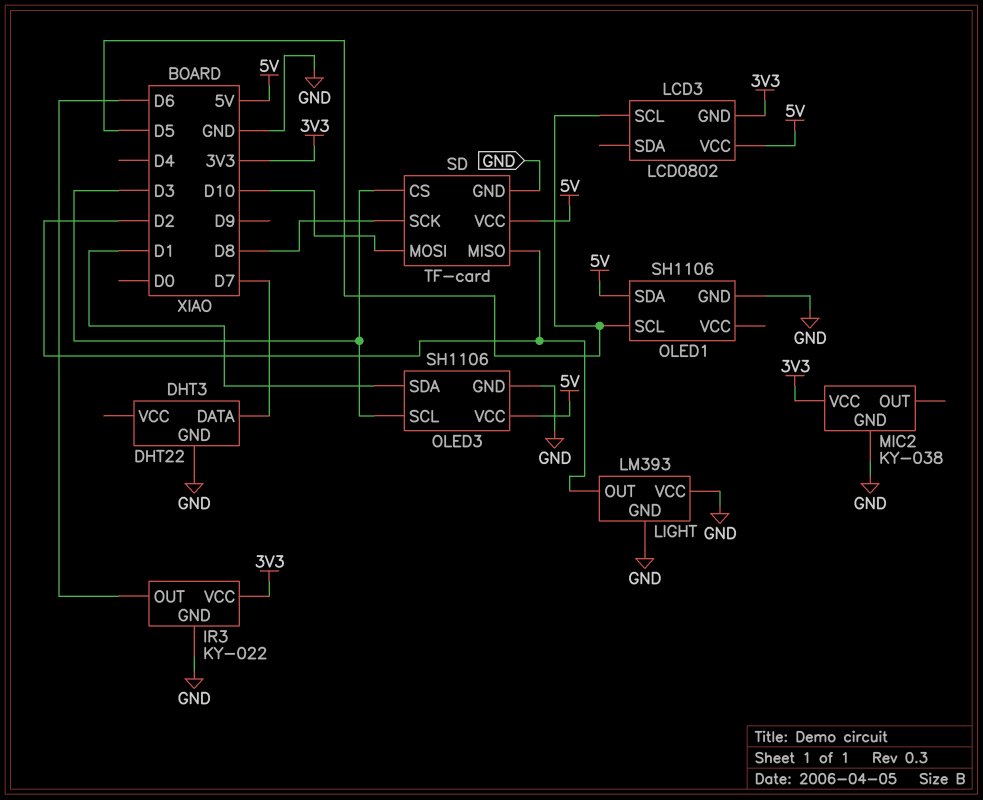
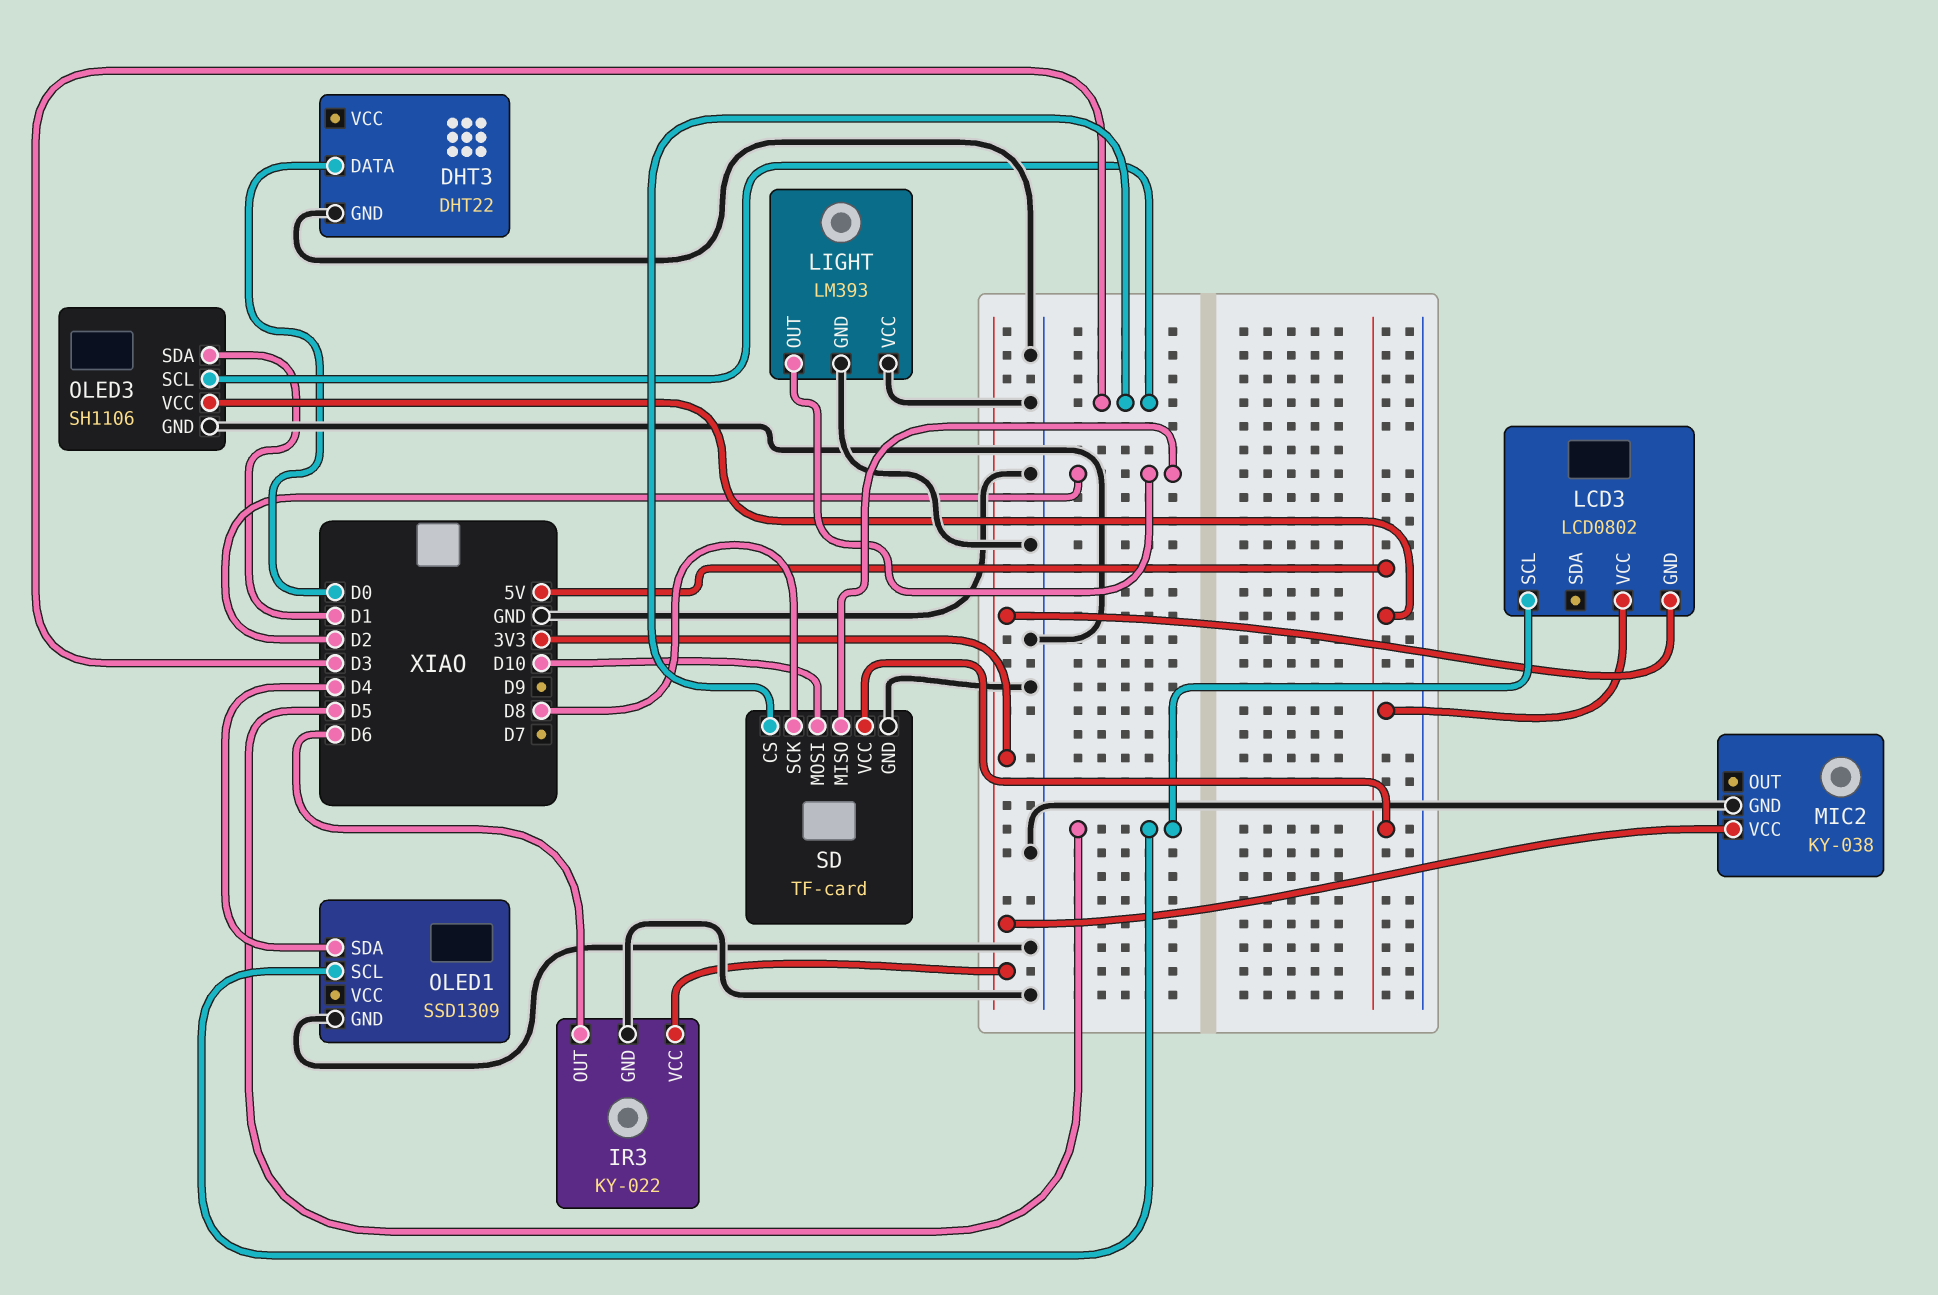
DHT3 pin DATA: D7 -> D0
OLED1: SH1106 -> SSD1309
OLED1 pin SDA: 5V -> D4

